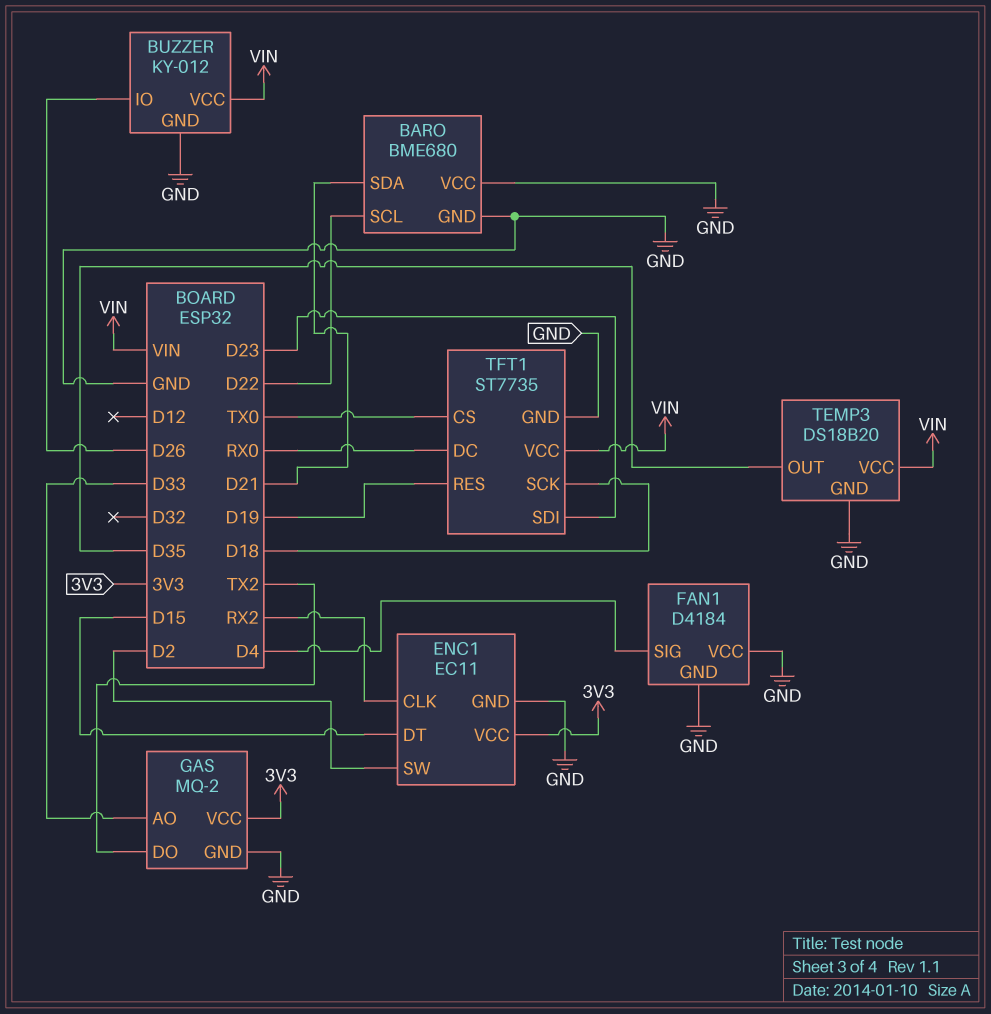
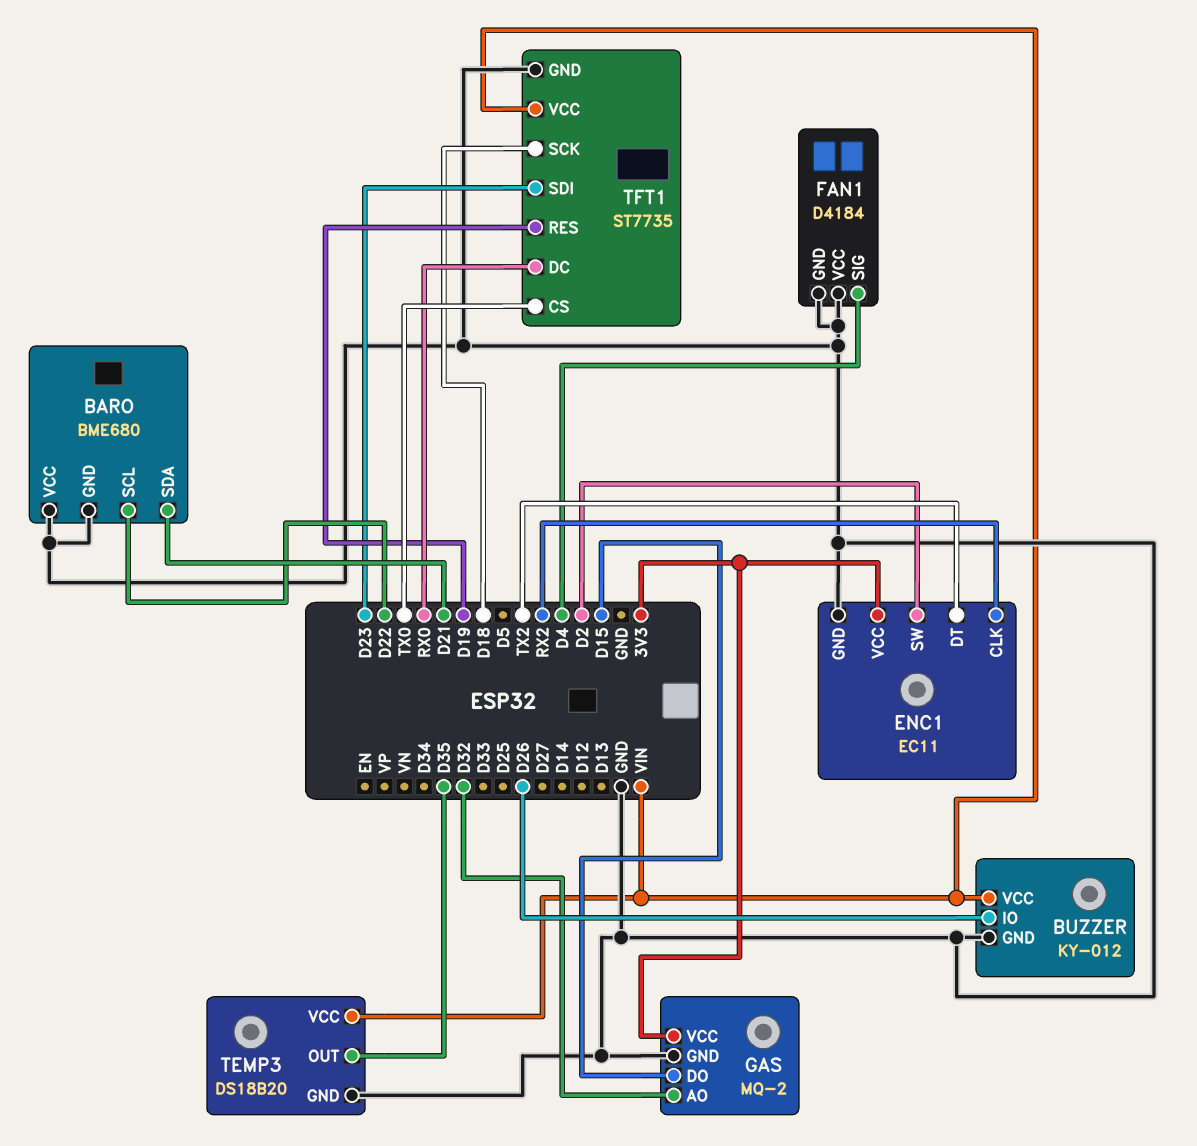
ENC1 pin DT: D15 -> TX2
GAS pin AO: D33 -> D32
GAS pin DO: TX2 -> D15

